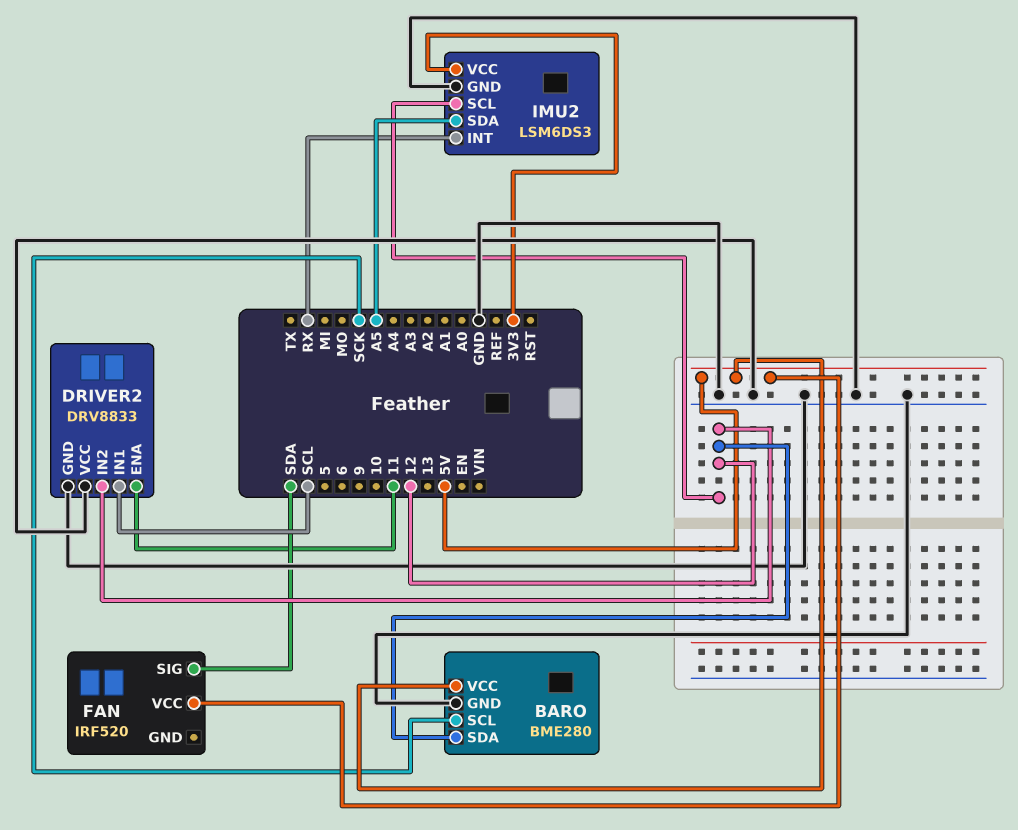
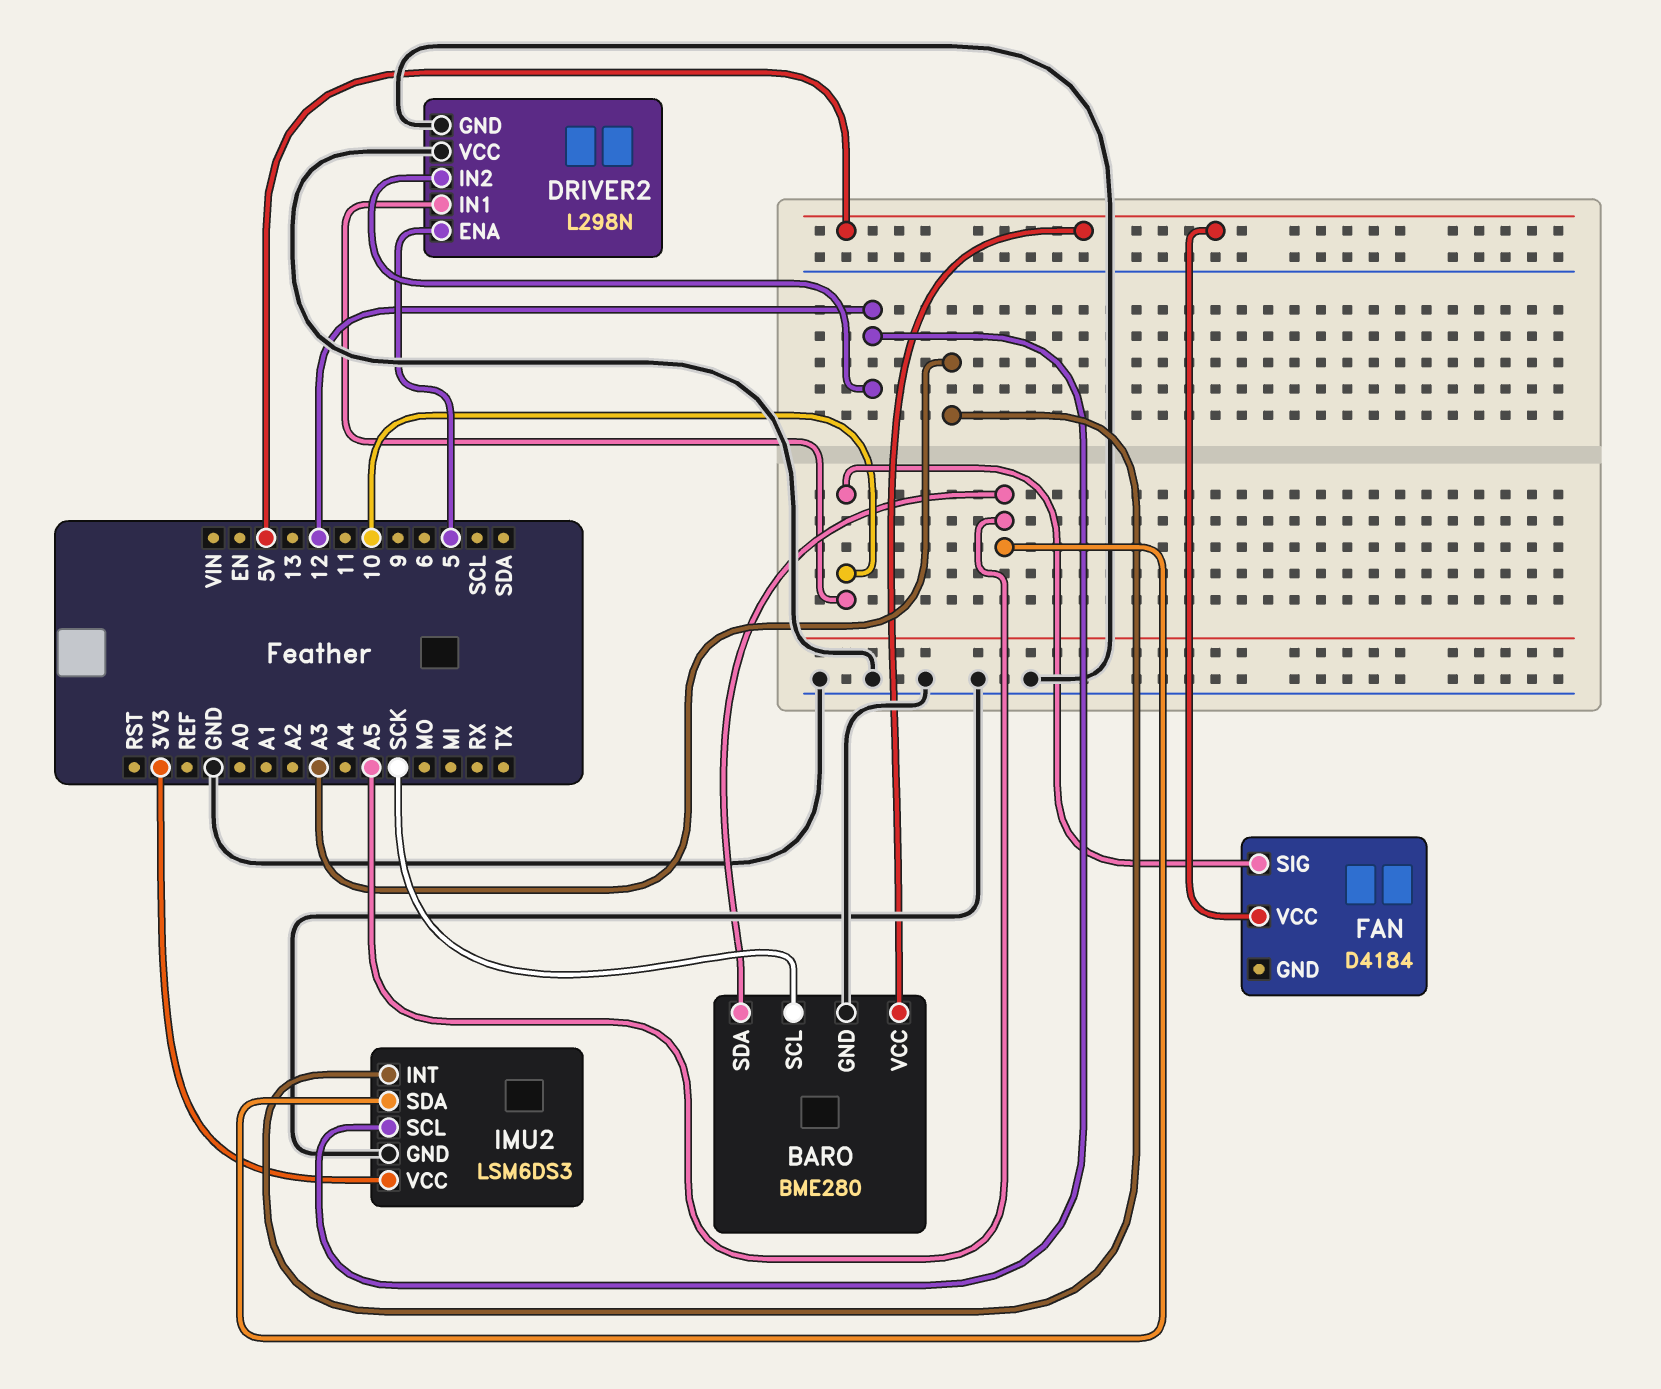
BARO pin SDA: 12 -> A5
DRIVER2: DRV8833 -> L298N
DRIVER2 pin ENA: 11 -> 5
DRIVER2 pin IN1: SCL -> 10
FAN: IRF520 -> D4184
FAN pin SIG: SDA -> 10
IMU2 pin INT: RX -> A3

